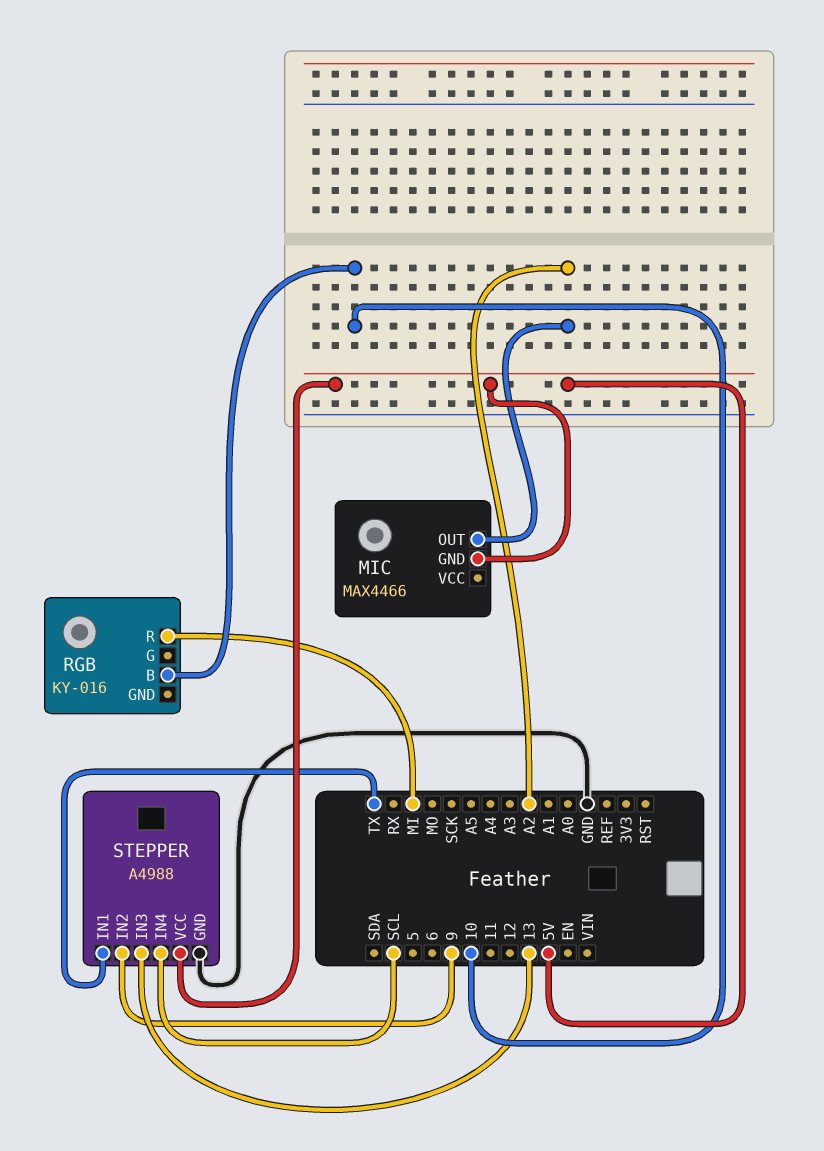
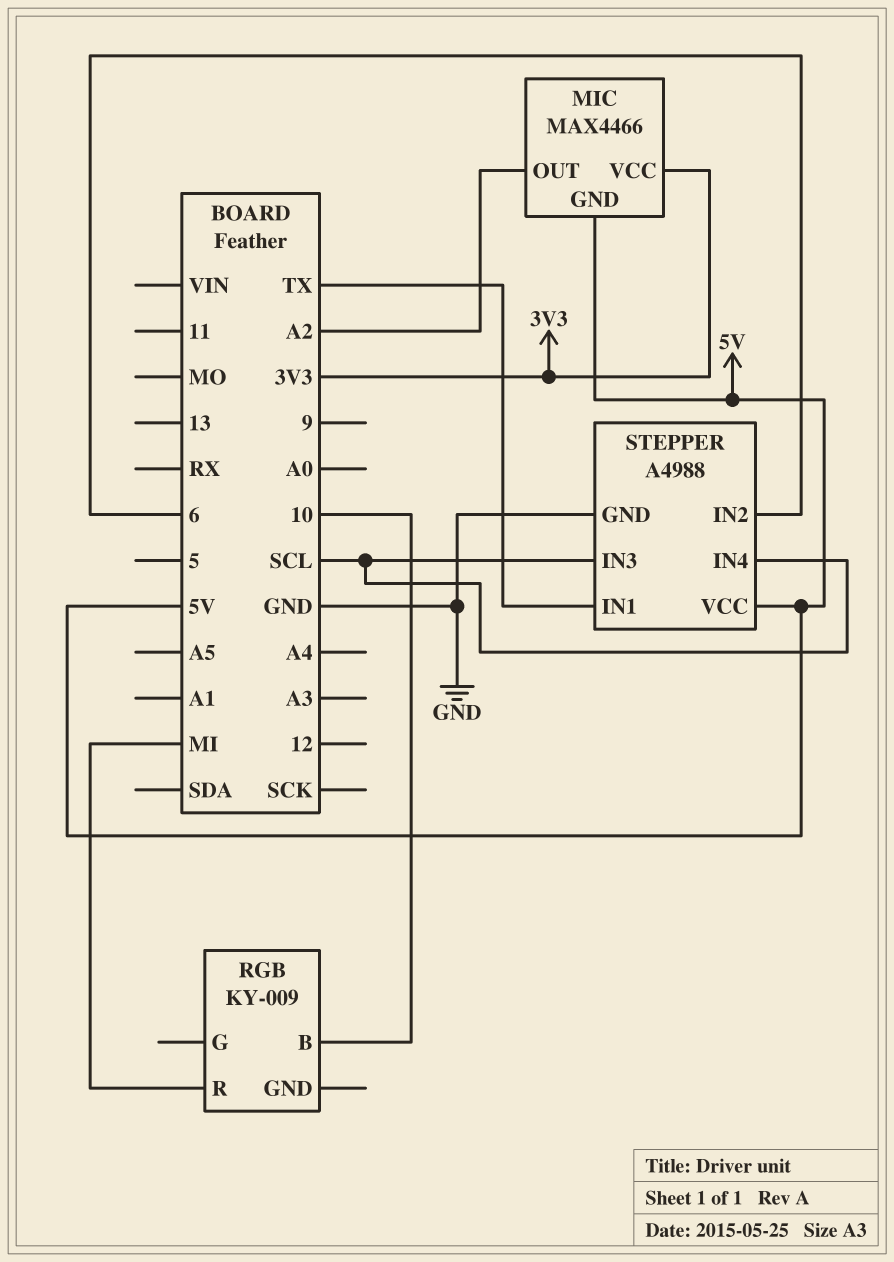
MIC pin VCC: none -> 3V3
RGB: KY-016 -> KY-009
STEPPER pin IN2: 9 -> 6
STEPPER pin IN3: 13 -> SCL

